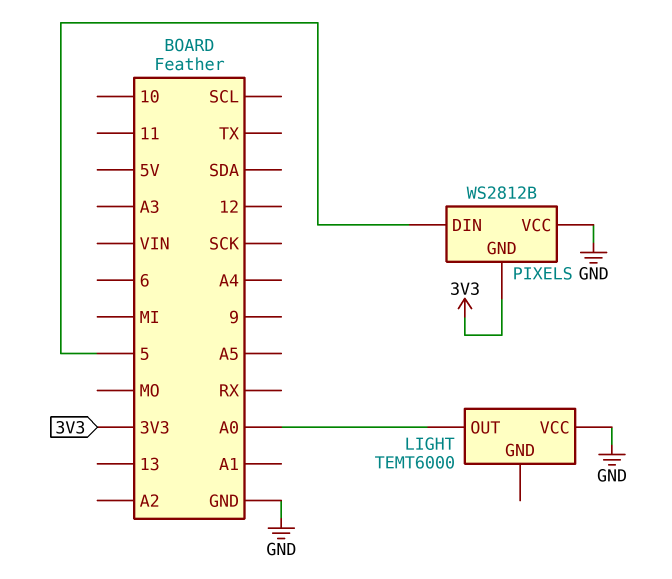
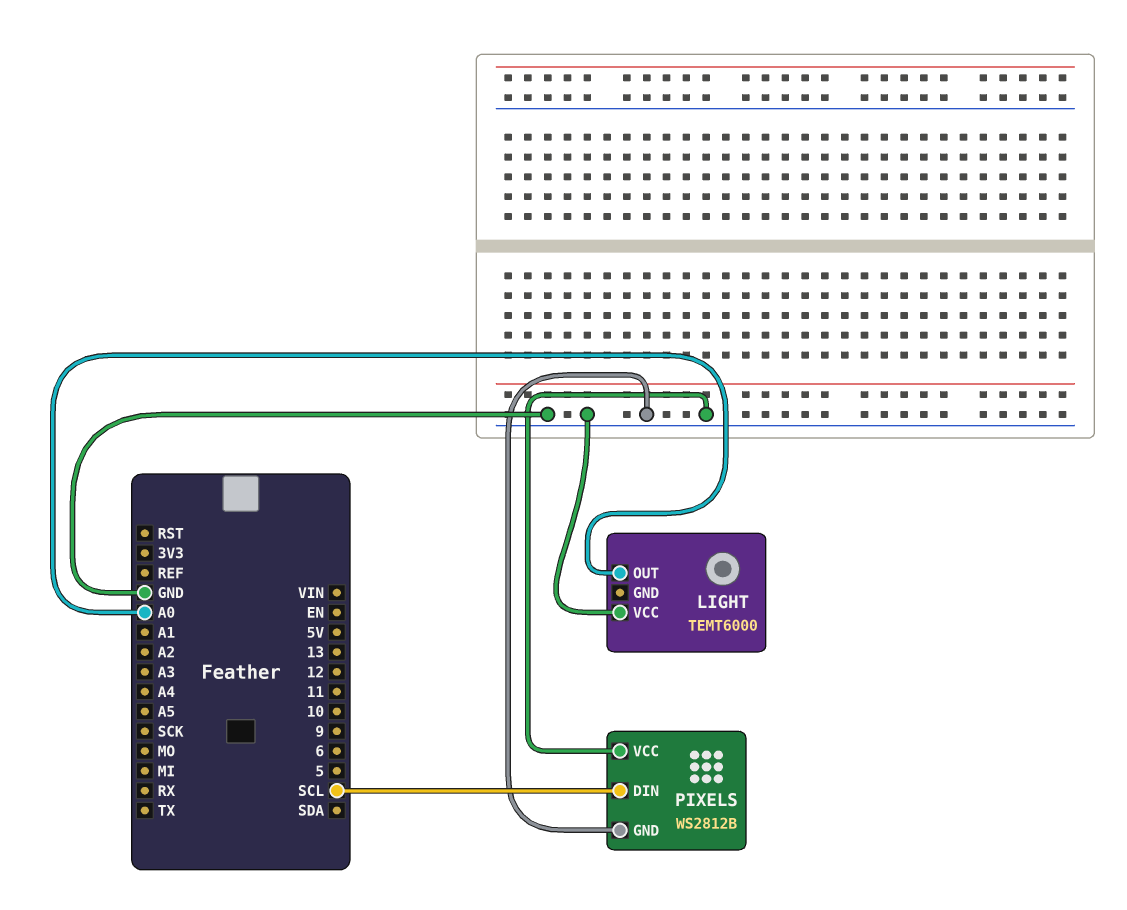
PIXELS pin DIN: 5 -> SCL
PIXELS pin GND: 3V3 -> GND

